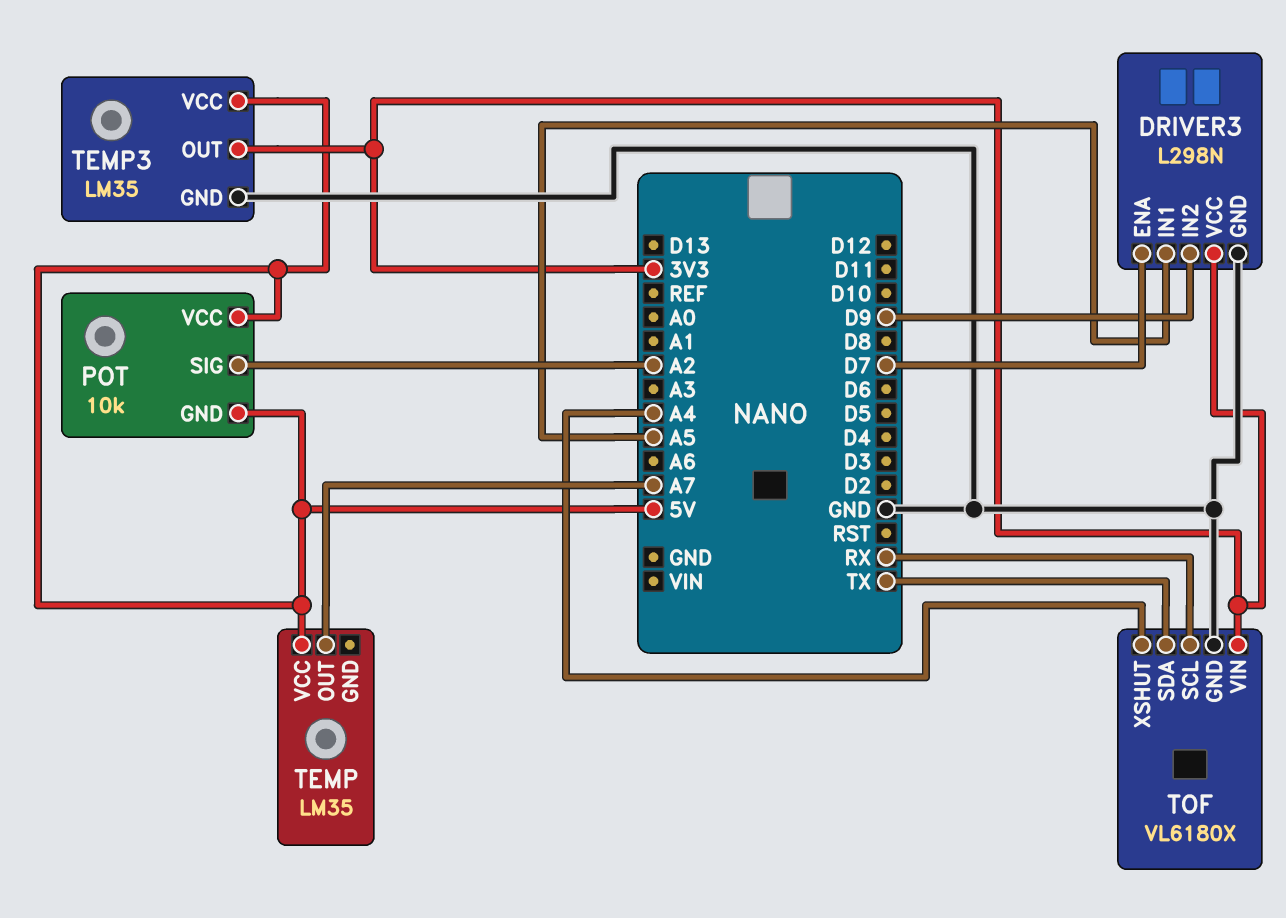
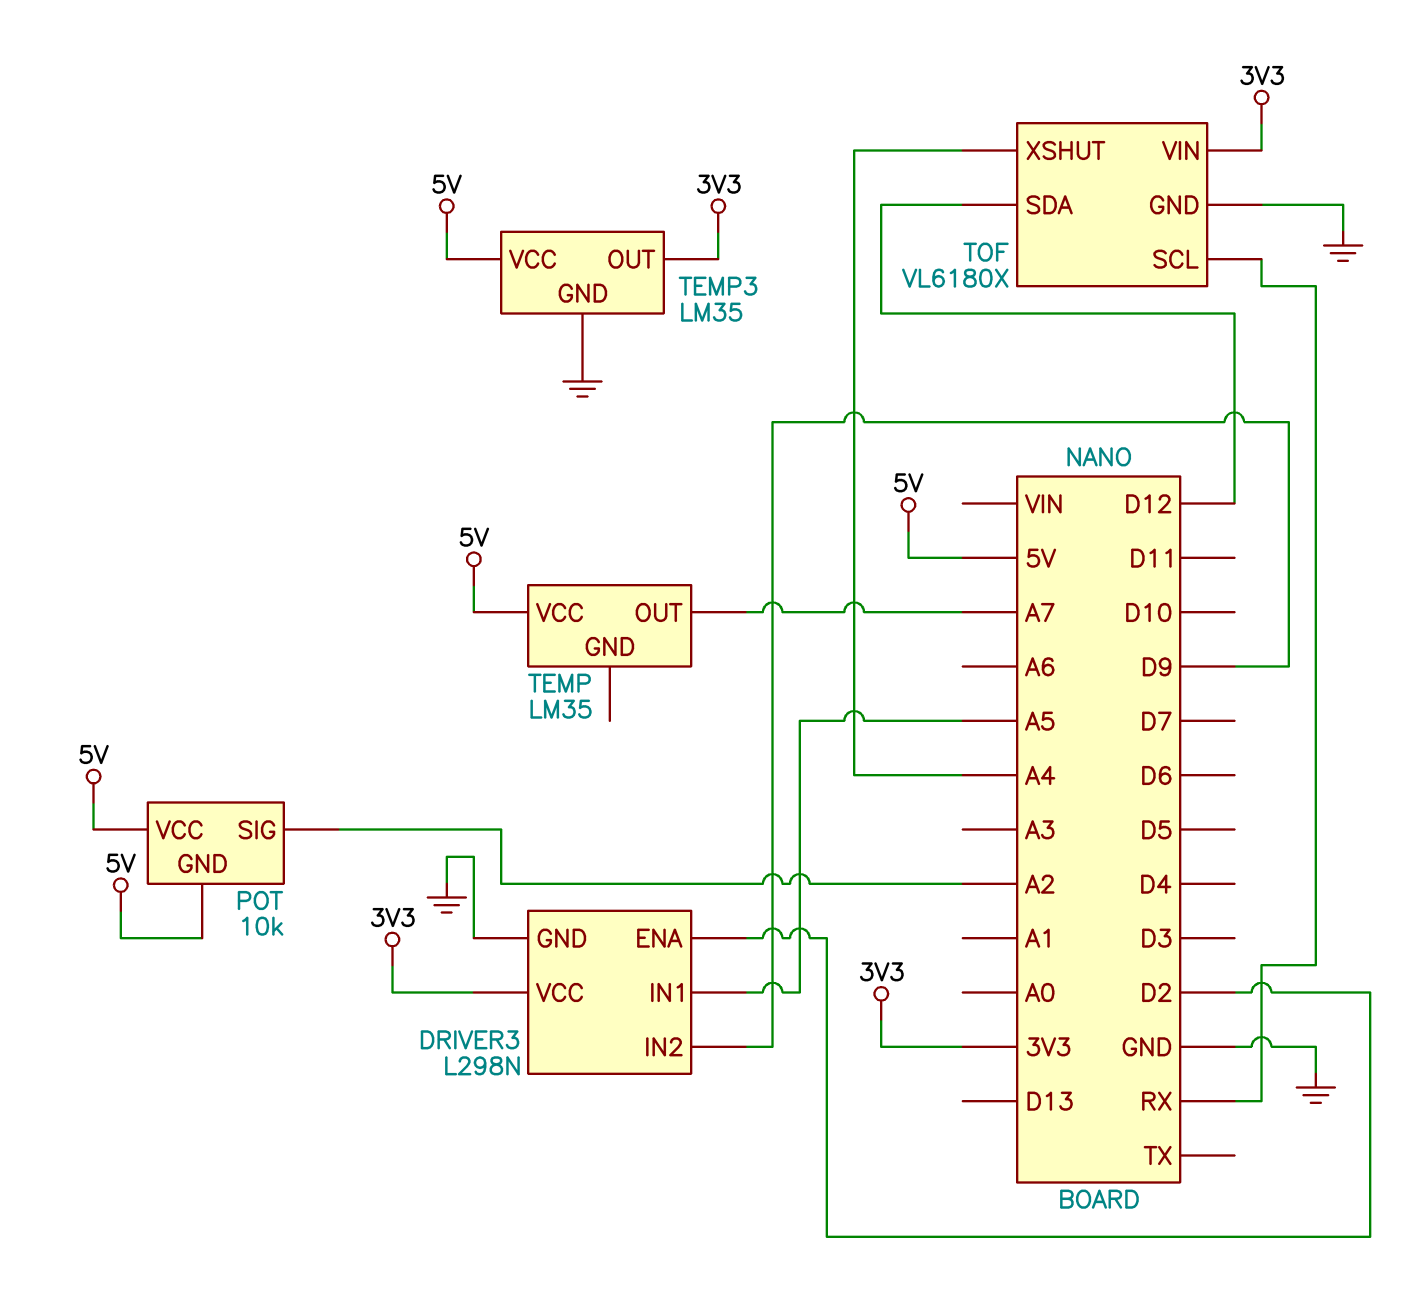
DRIVER3 pin ENA: D7 -> D2
TOF pin SDA: TX -> D12

